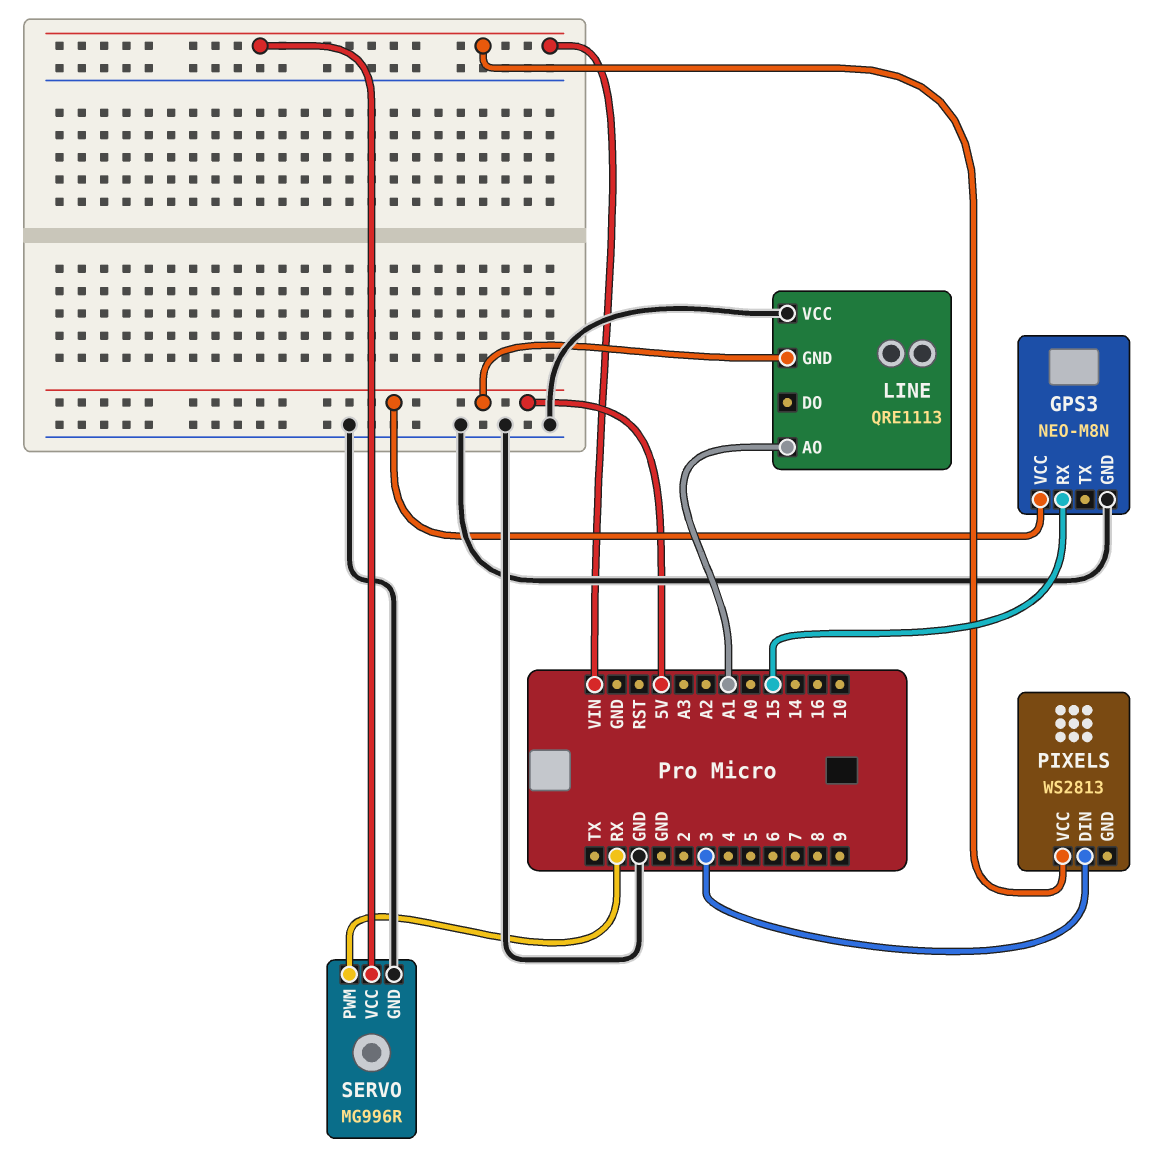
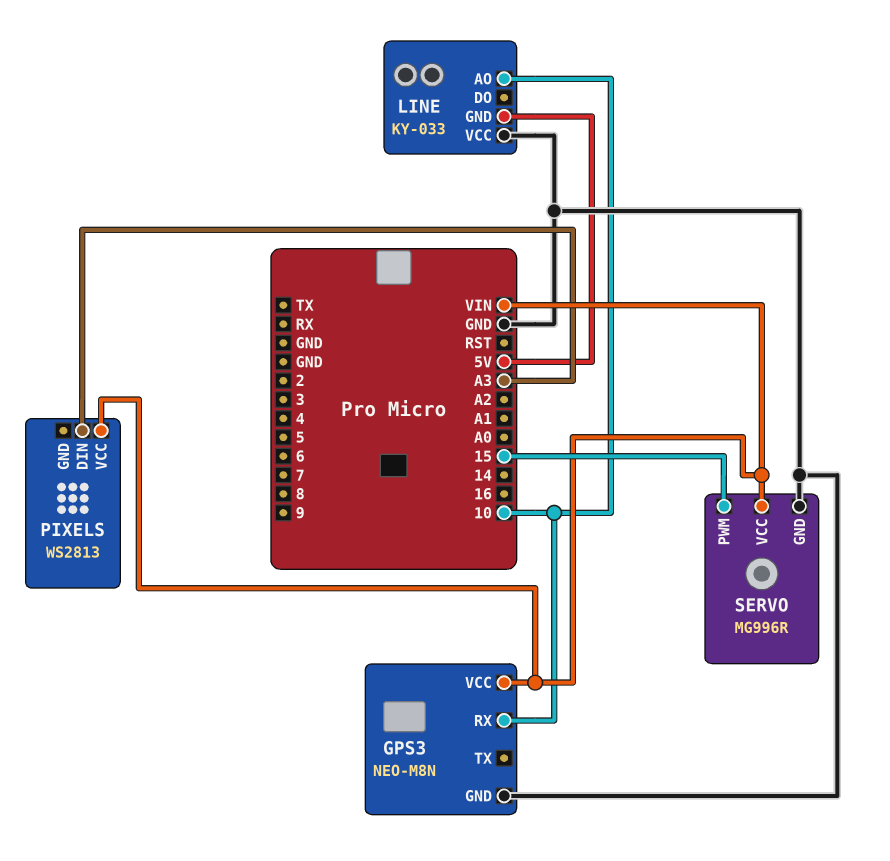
GPS3 pin RX: 15 -> 10
GPS3 pin VCC: 5V -> VIN
LINE: QRE1113 -> KY-033
LINE pin AO: A1 -> 10
PIXELS pin DIN: 3 -> A3
SERVO pin PWM: RX -> 15

